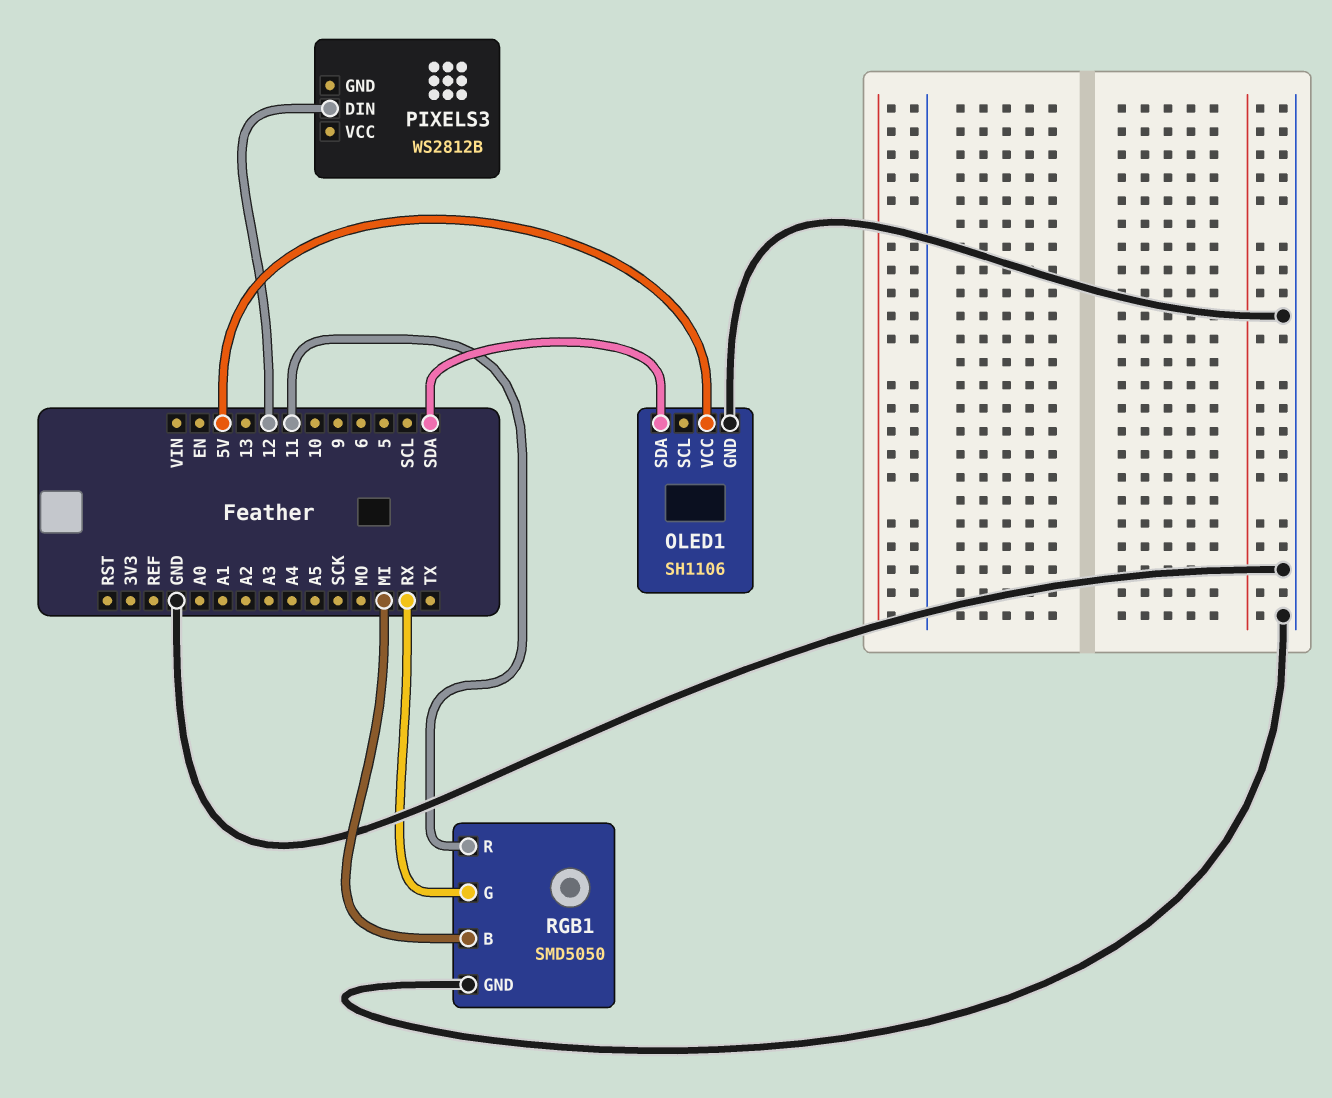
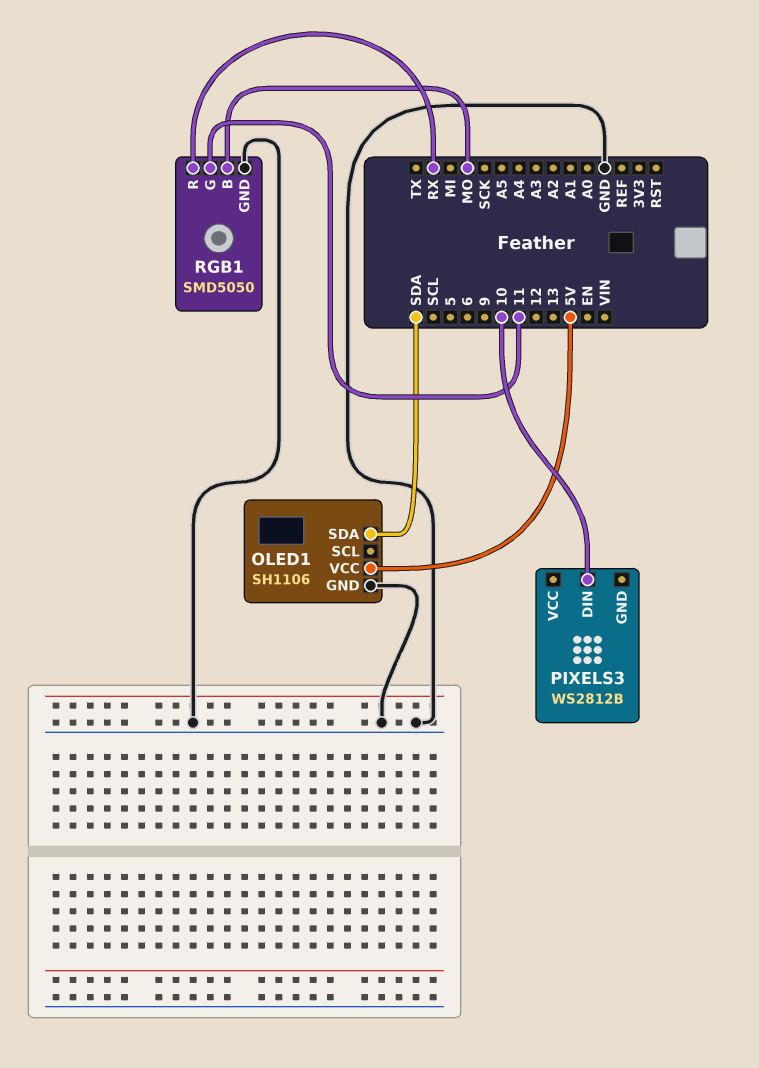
PIXELS3 pin DIN: 12 -> 10
RGB1 pin B: MI -> MO
RGB1 pin G: RX -> 11
RGB1 pin R: 11 -> RX

